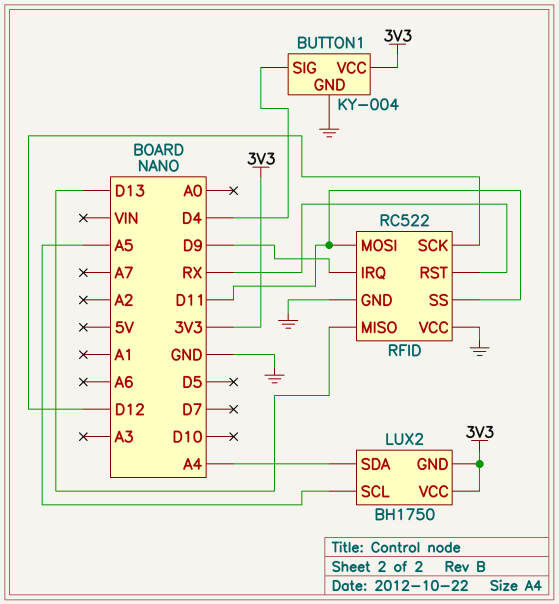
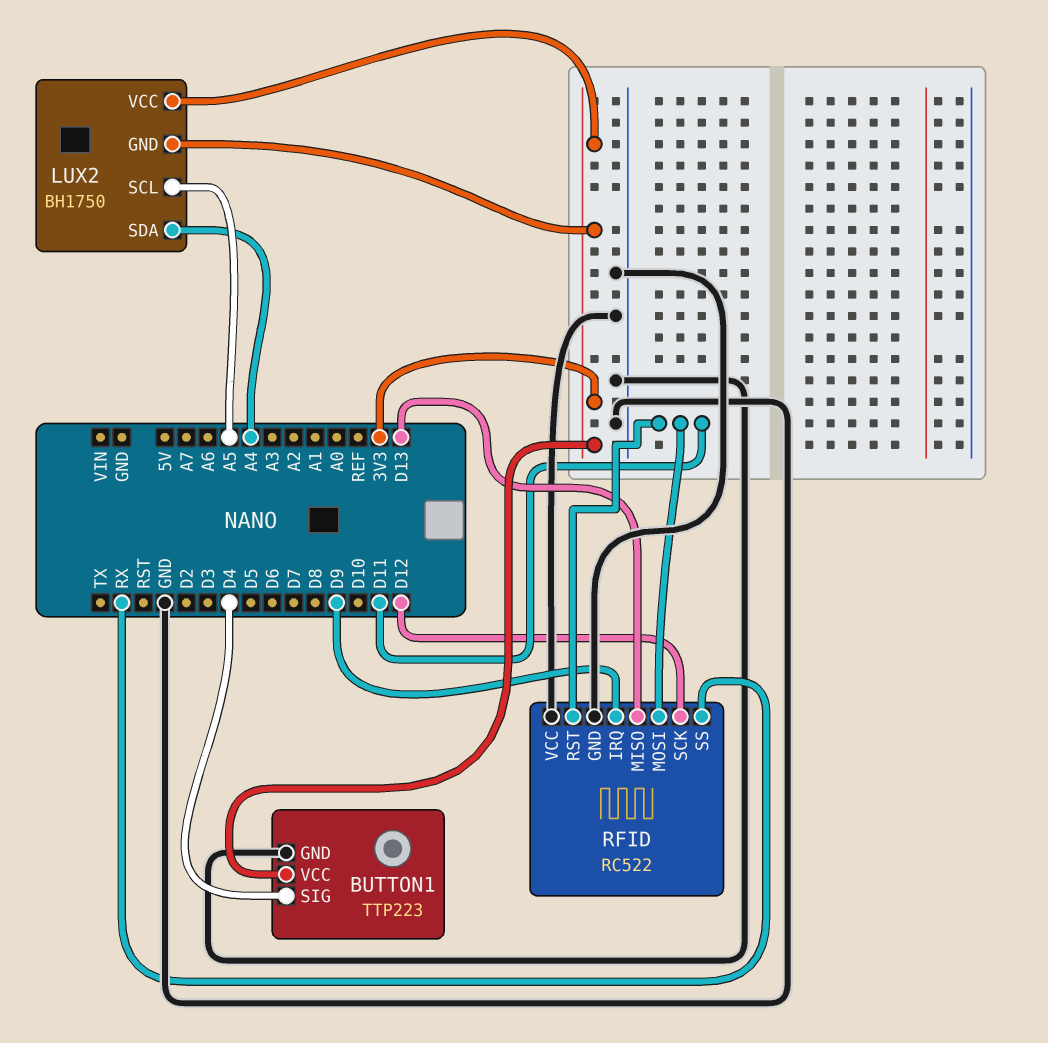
BUTTON1: KY-004 -> TTP223
RFID pin RST: RX -> D11
RFID pin SS: D11 -> RX

